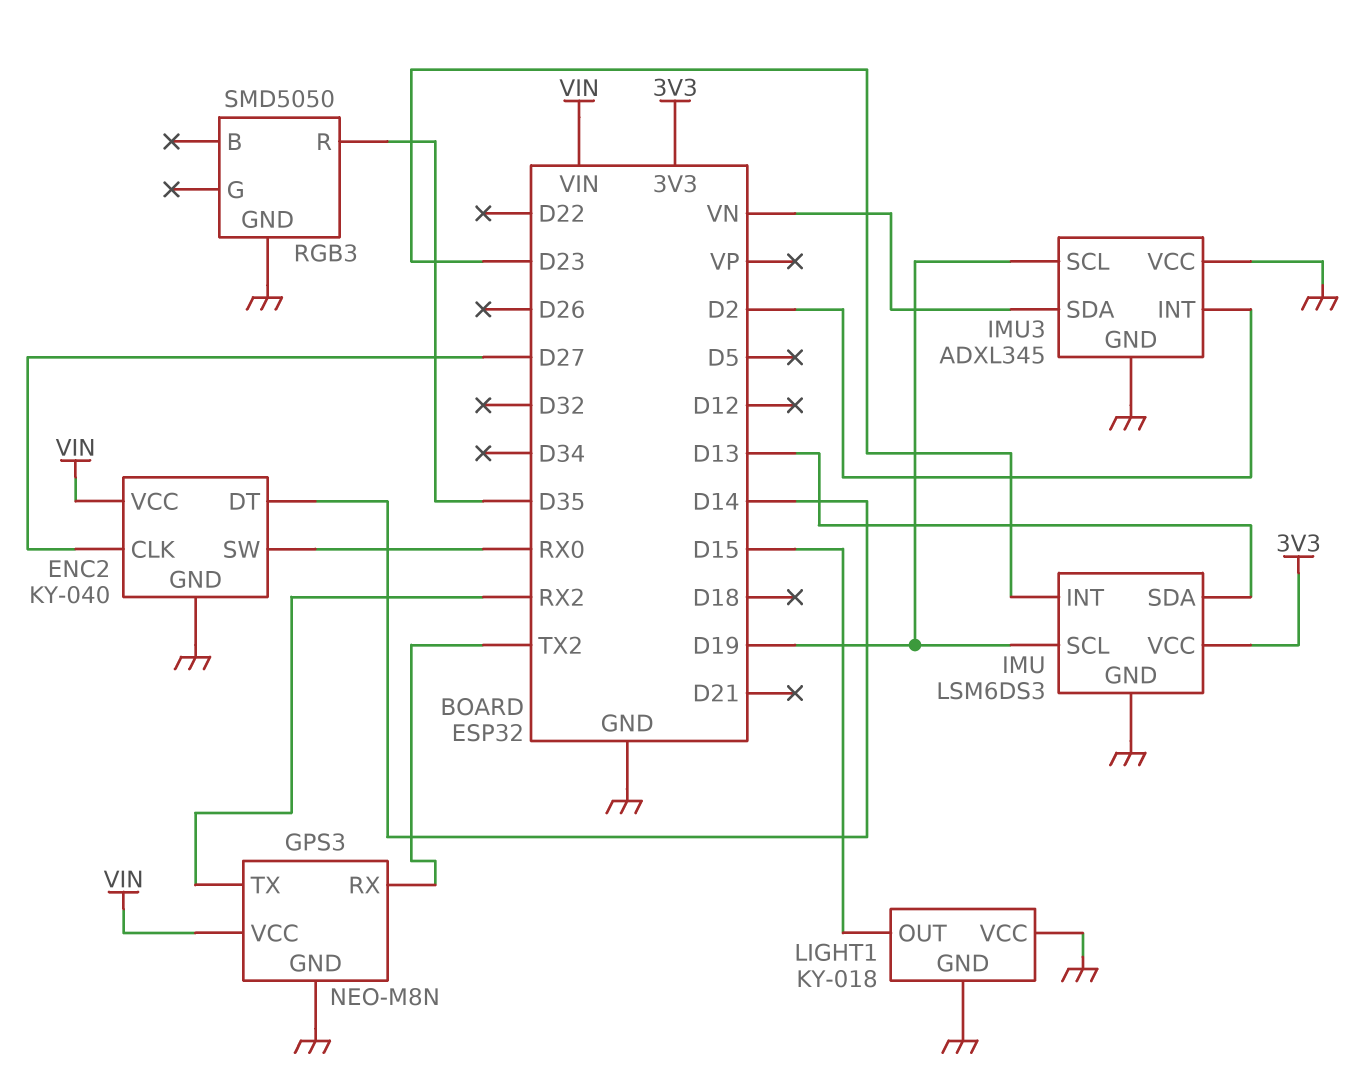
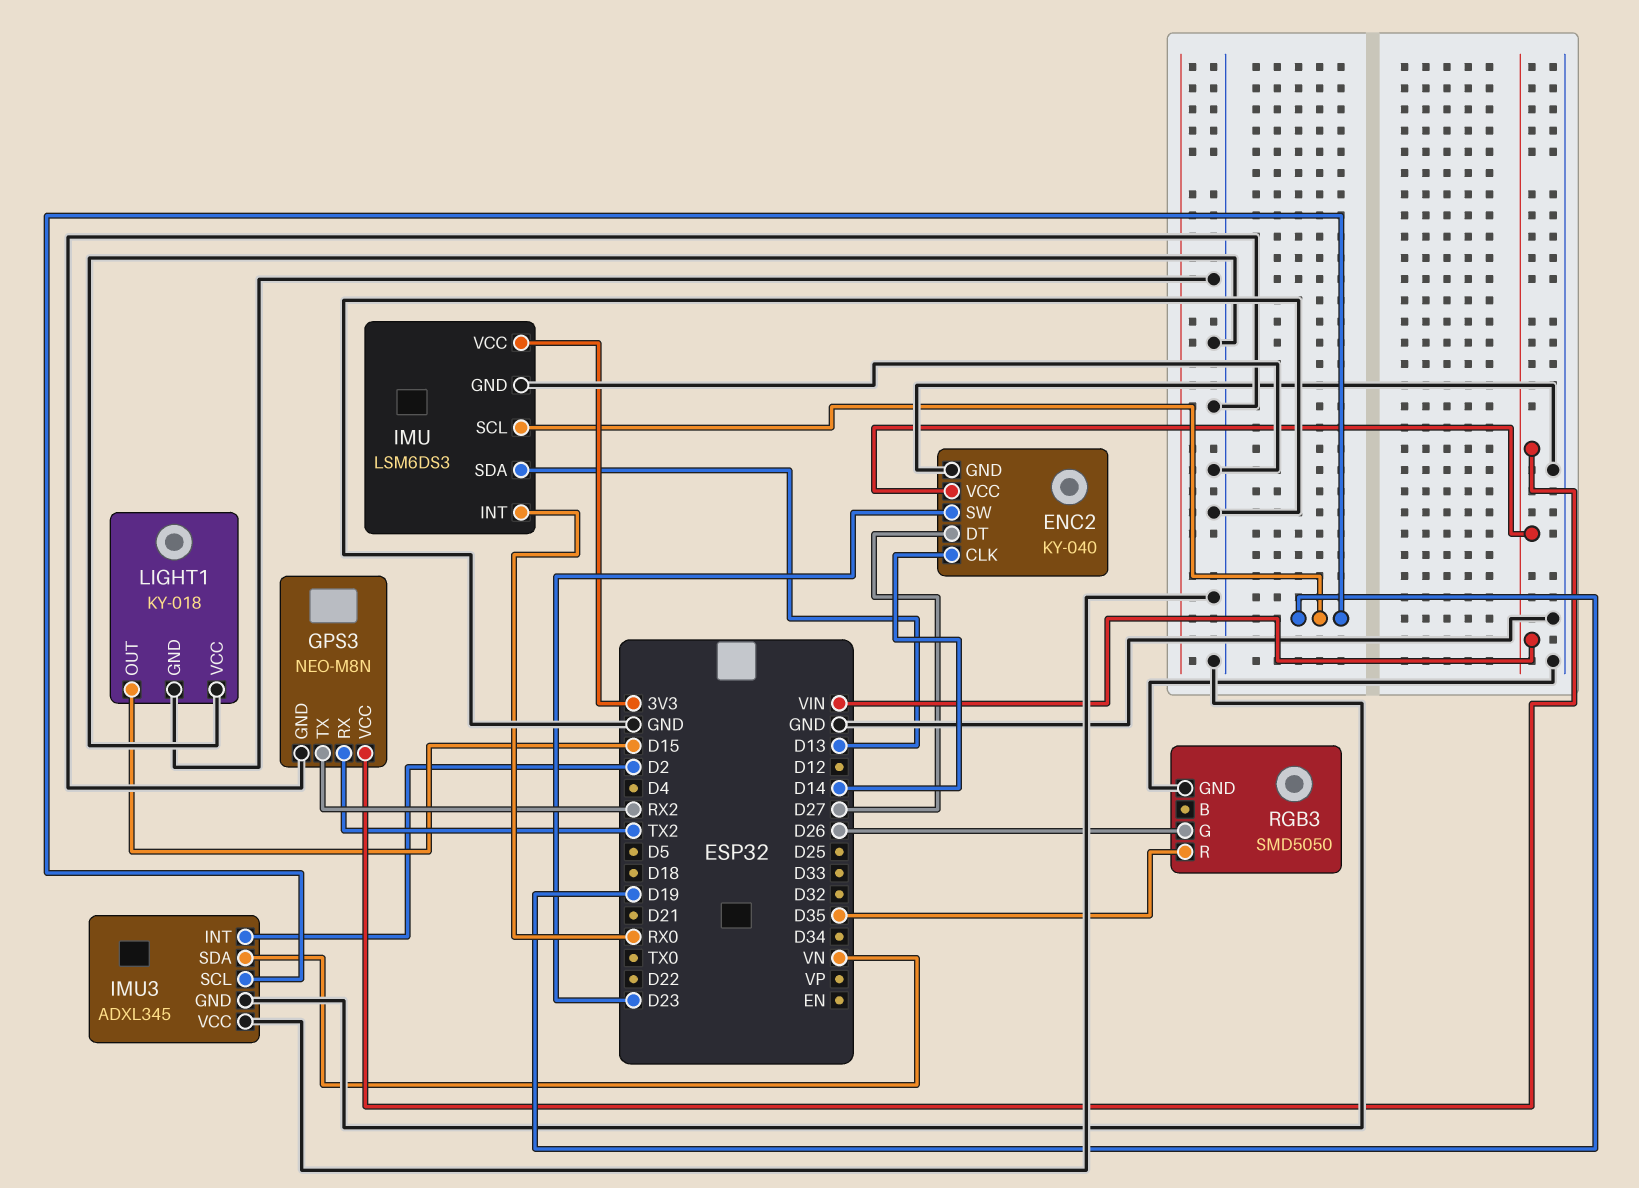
ENC2 pin CLK: D27 -> D14
ENC2 pin DT: D14 -> D27
ENC2 pin SW: RX0 -> D23
IMU pin INT: D23 -> RX0
RGB3 pin G: none -> D26

